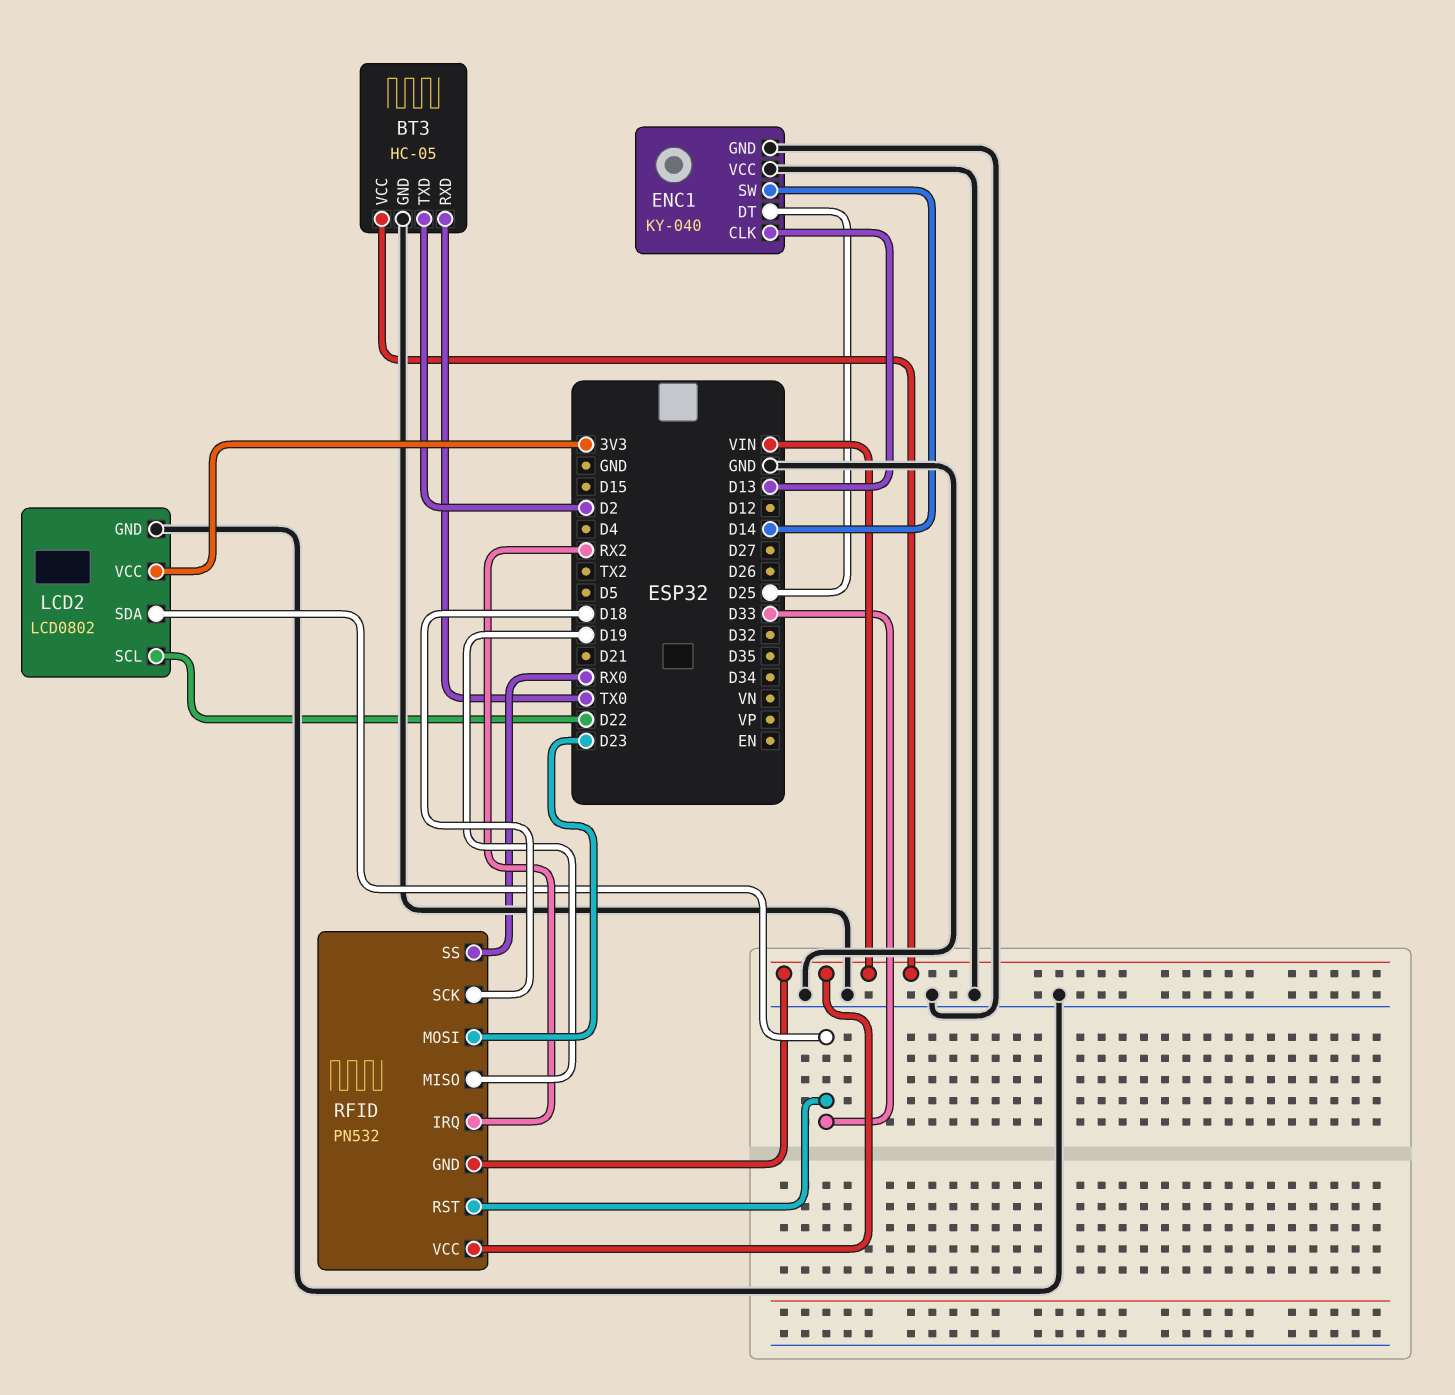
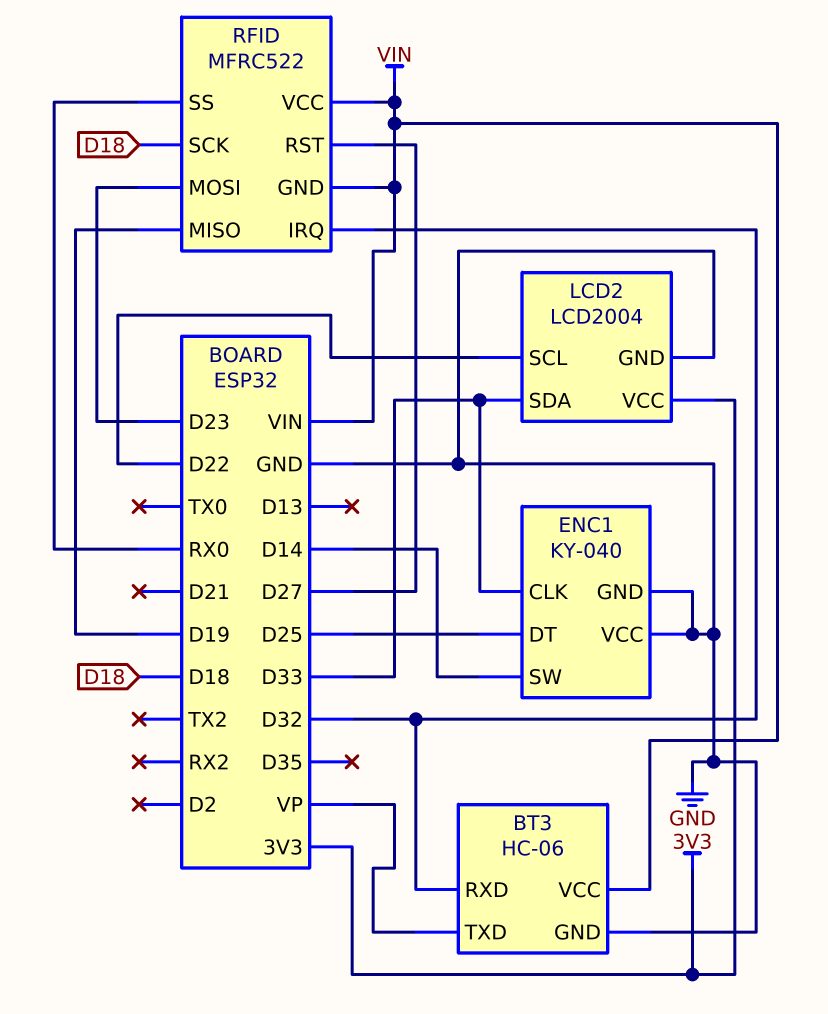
BT3: HC-05 -> HC-06
BT3 pin RXD: TX0 -> D32
BT3 pin TXD: D2 -> VP
ENC1 pin CLK: D13 -> D33
LCD2: LCD0802 -> LCD2004
RFID: PN532 -> MFRC522
RFID pin IRQ: RX2 -> D32
RFID pin RST: D33 -> D27

